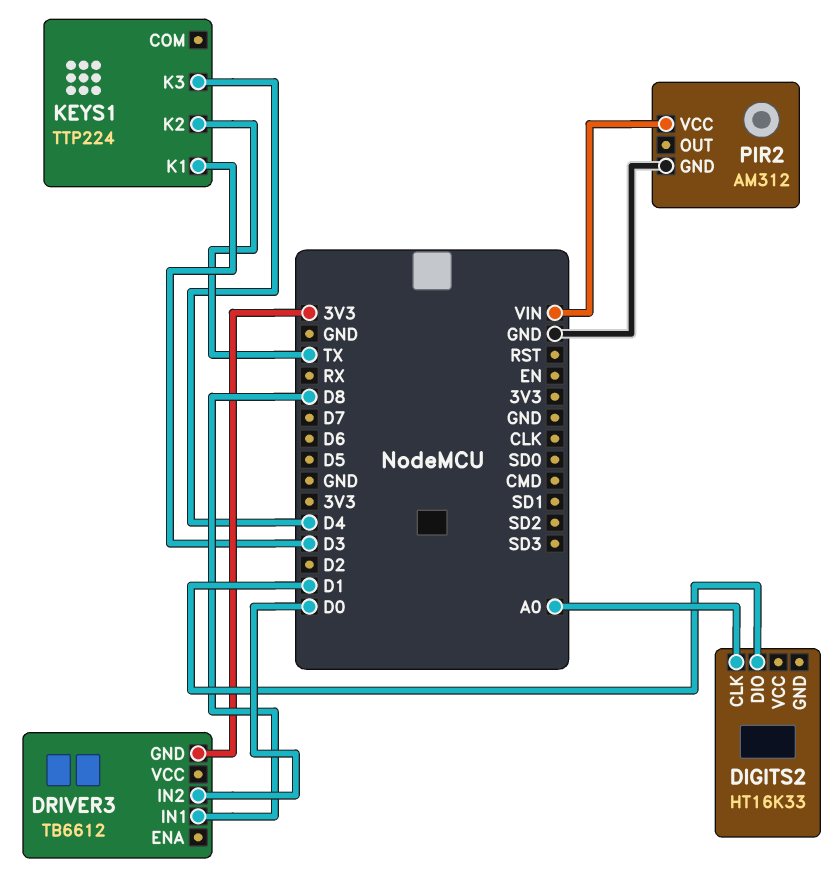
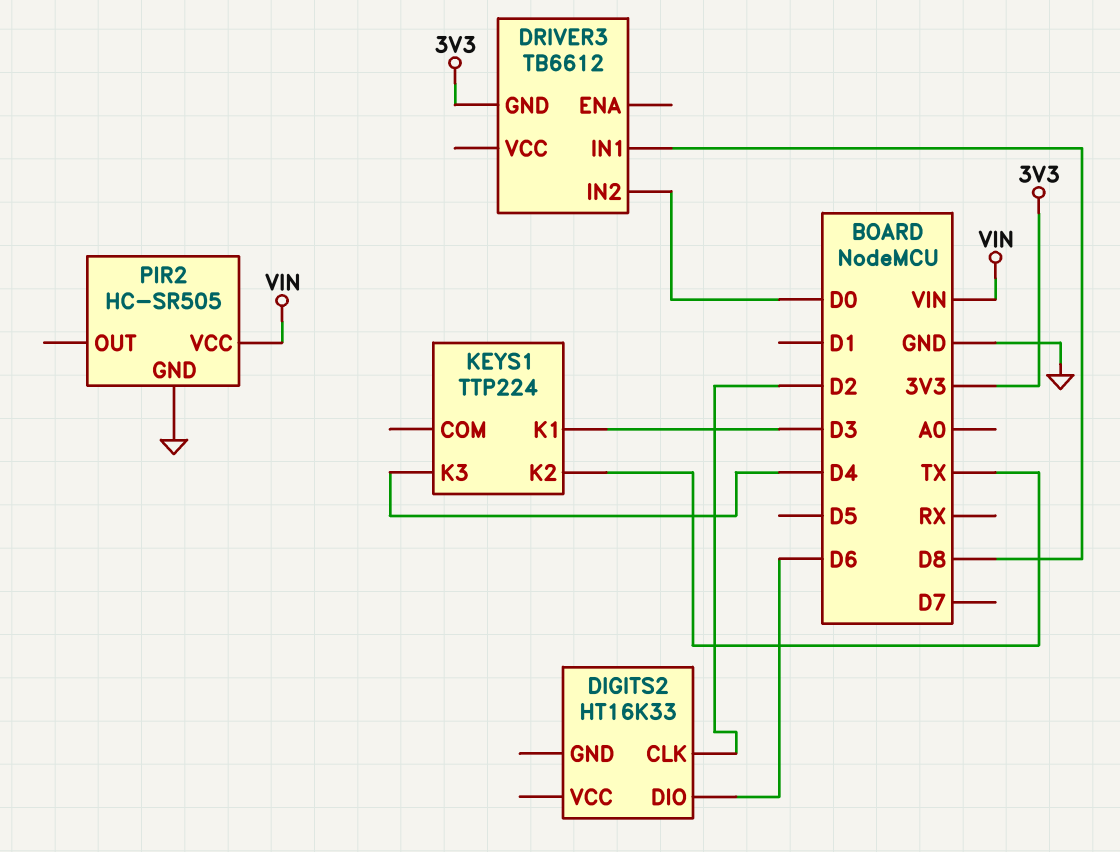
DIGITS2 pin CLK: A0 -> D2
DIGITS2 pin DIO: D1 -> D6
PIR2: AM312 -> HC-SR505

